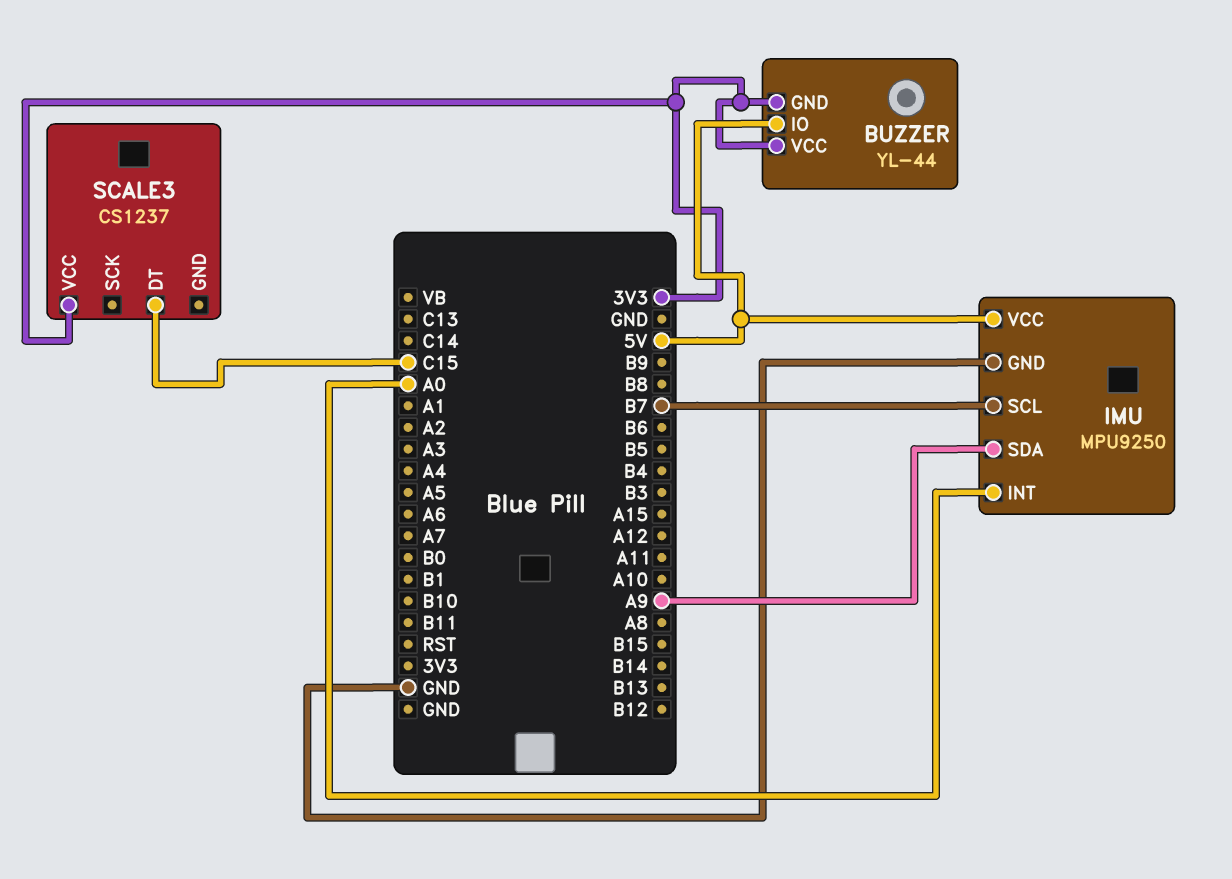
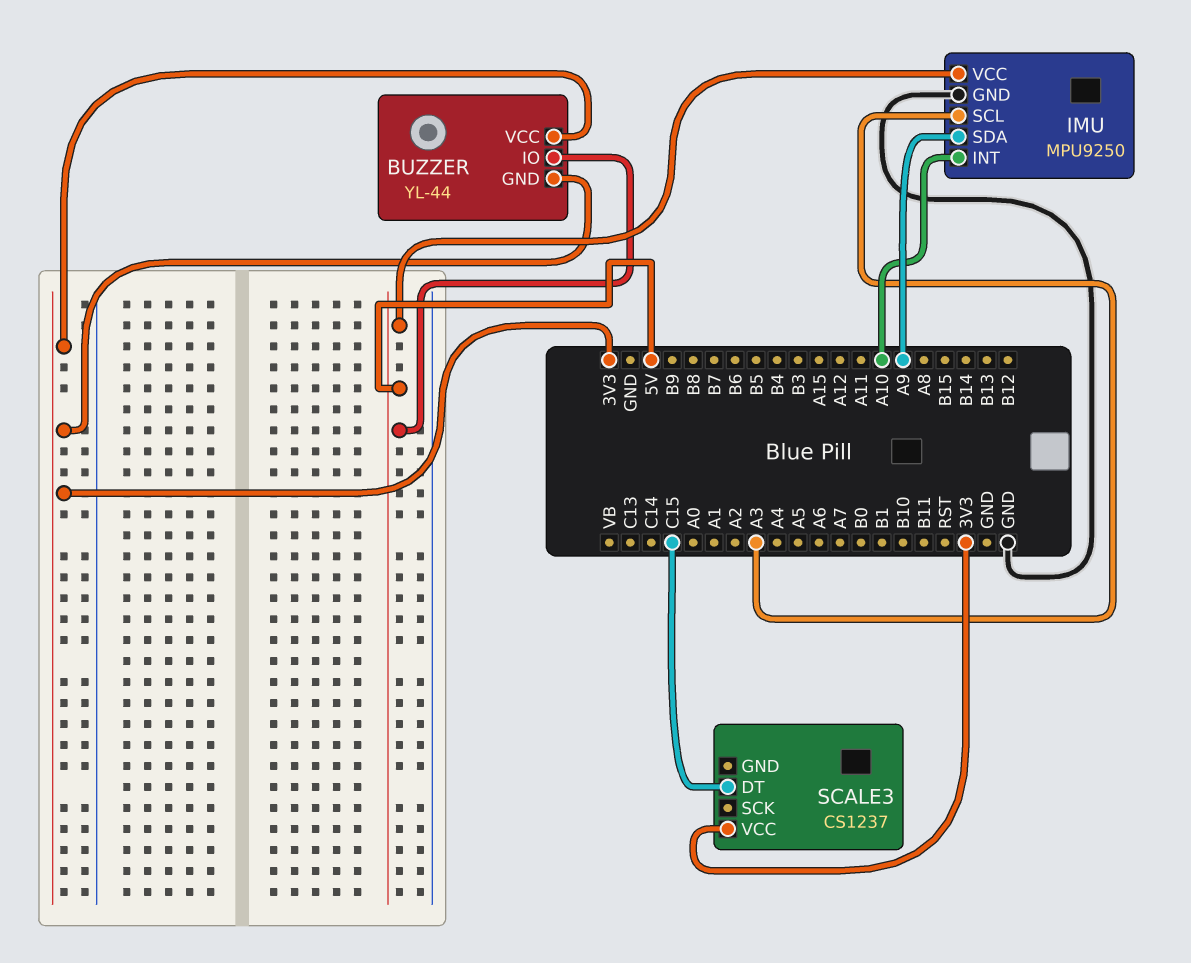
IMU pin INT: A0 -> A10
IMU pin SCL: B7 -> A3

